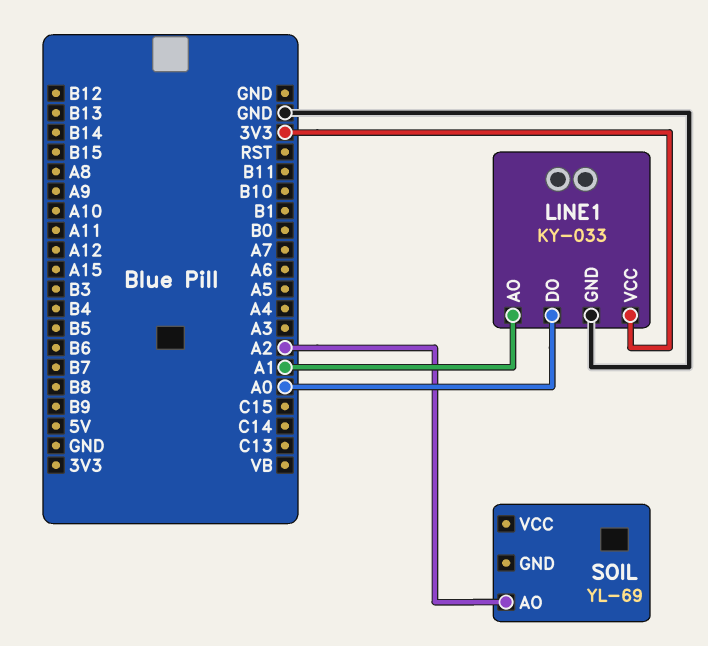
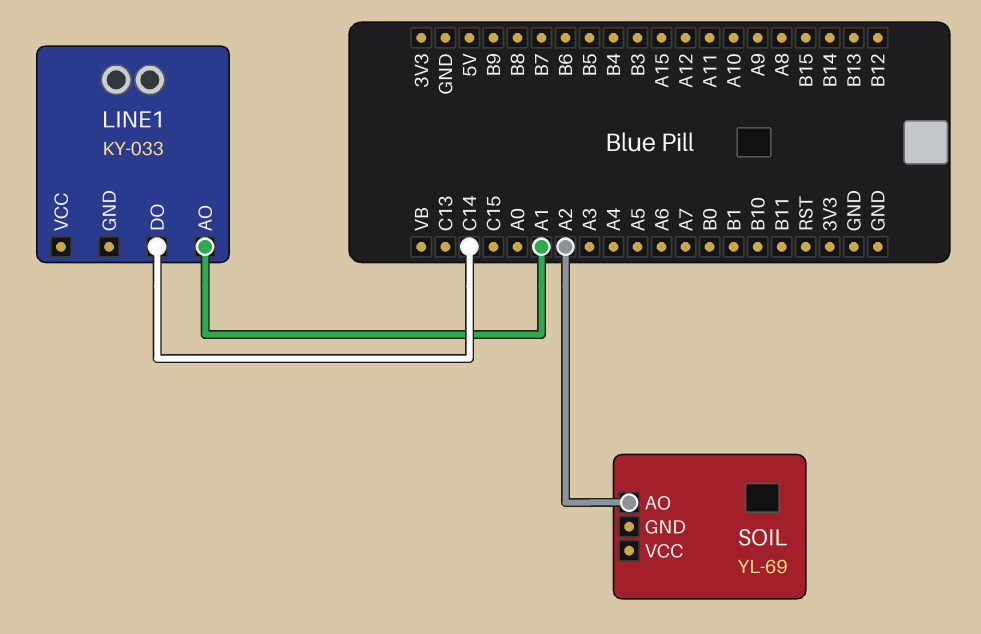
LINE1 pin DO: A0 -> C14
LINE1 pin GND: GND -> none
LINE1 pin VCC: 3V3 -> none

